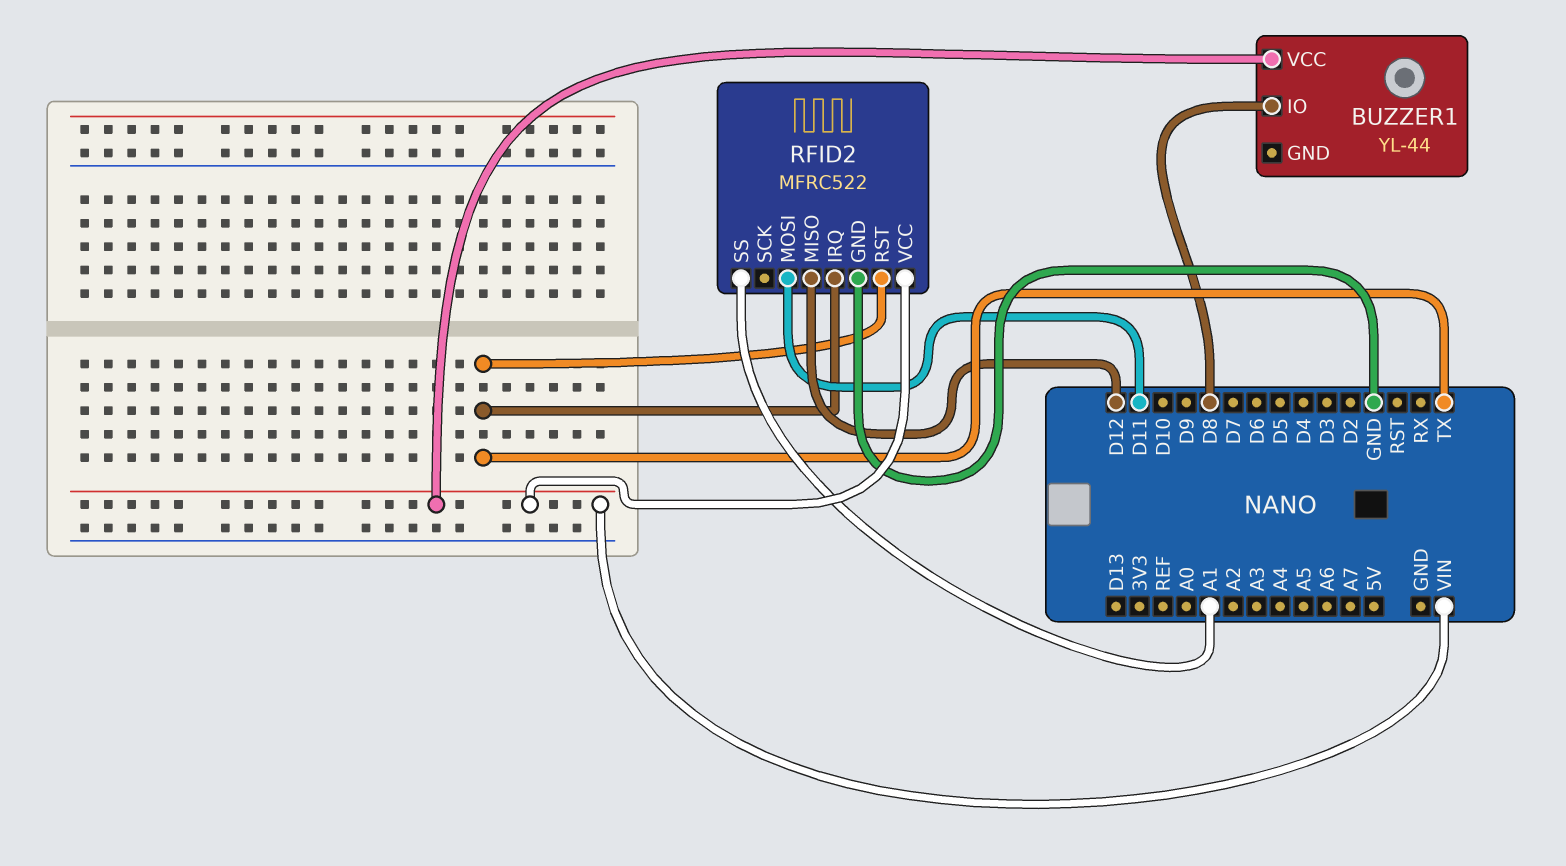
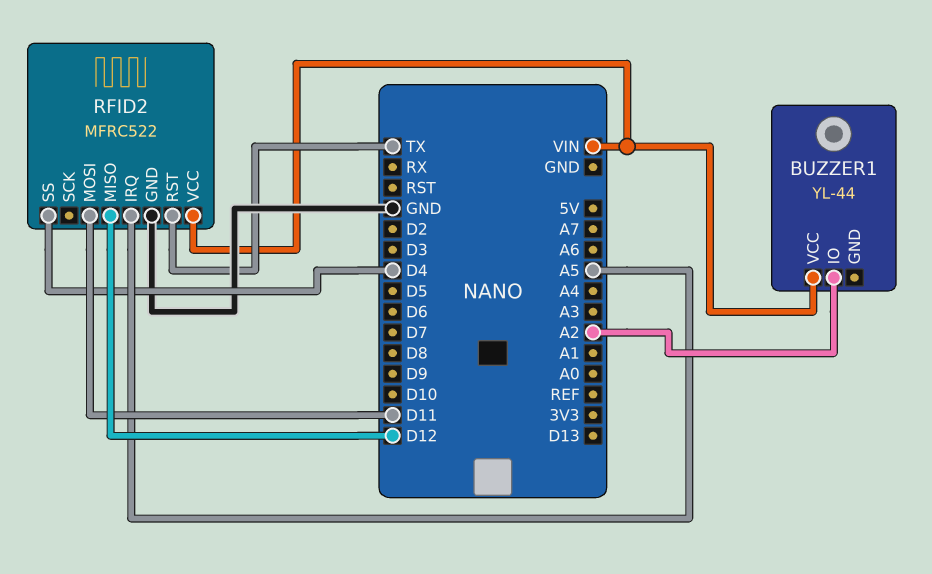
BUZZER1 pin IO: D8 -> A2
RFID2 pin IRQ: TX -> A5
RFID2 pin SS: A1 -> D4

